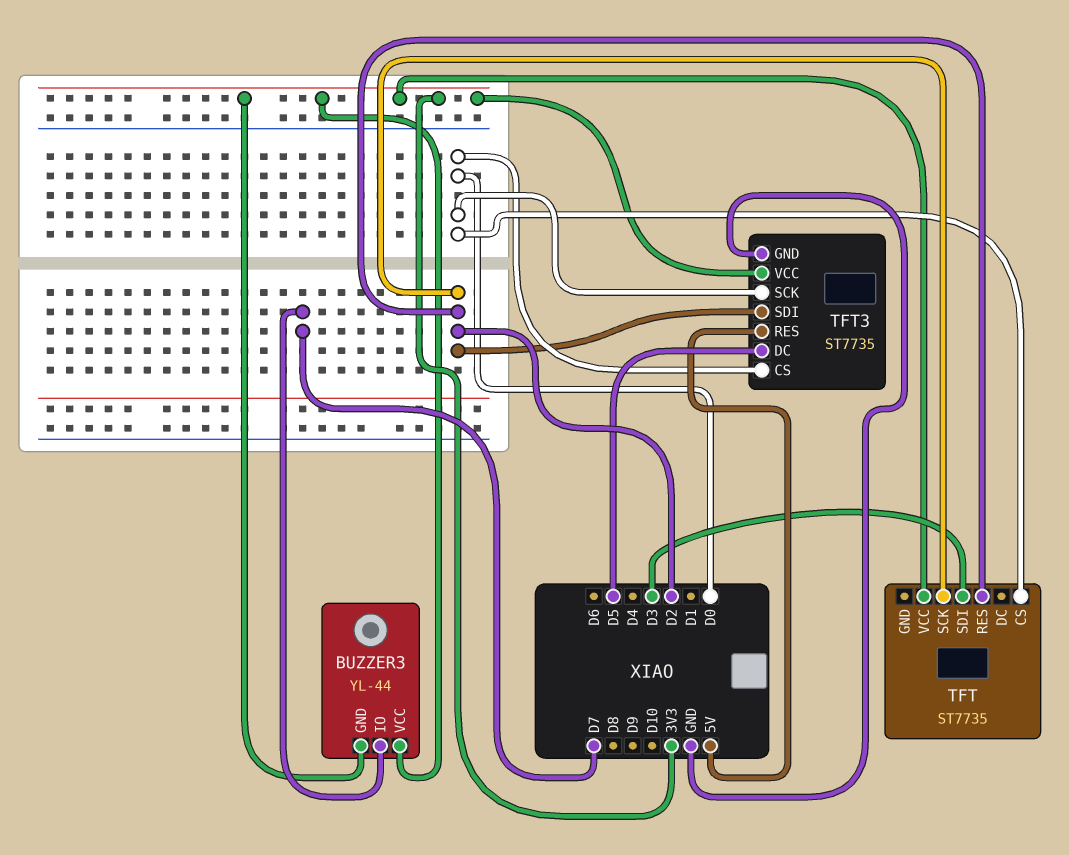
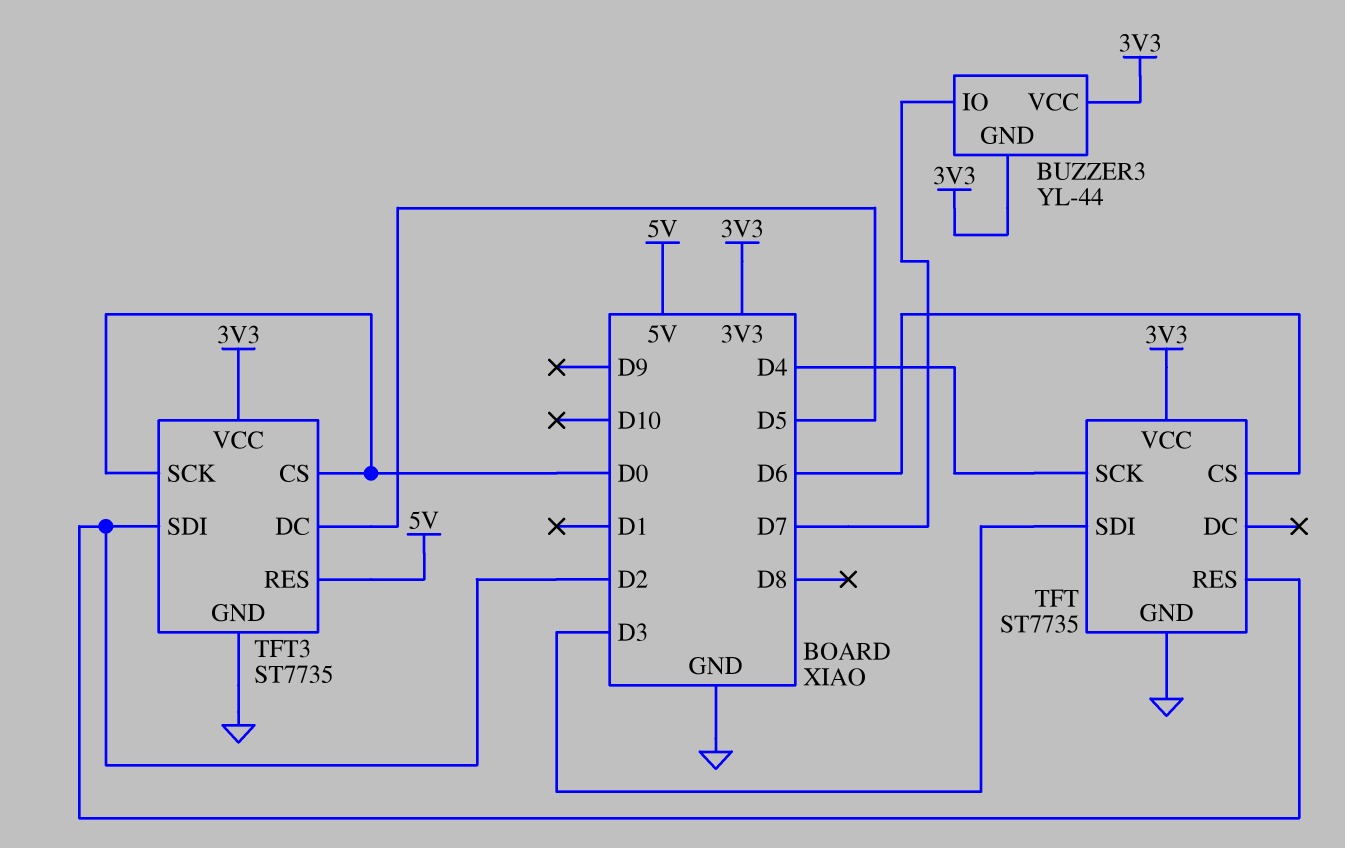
TFT pin CS: D0 -> D6
TFT pin GND: none -> GND
TFT pin SCK: D2 -> D4

